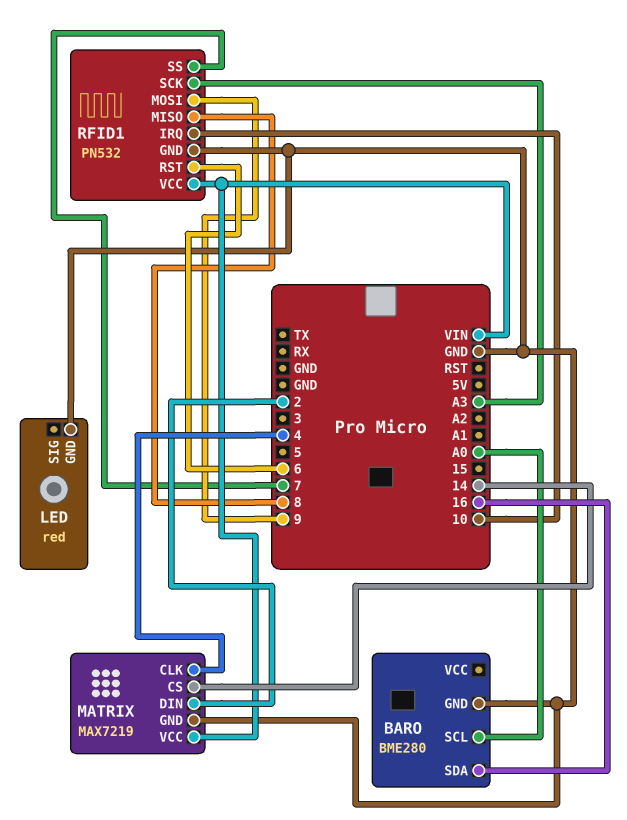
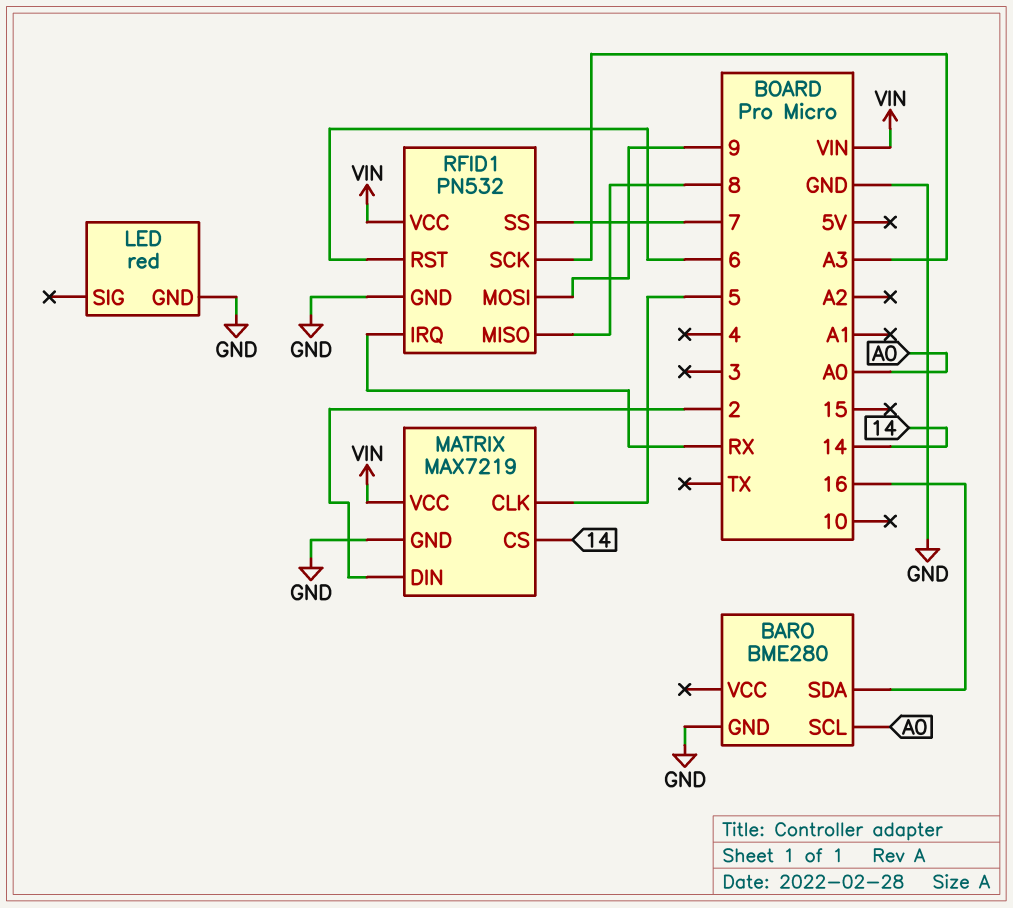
MATRIX pin CLK: 4 -> 5
RFID1 pin IRQ: 10 -> RX

